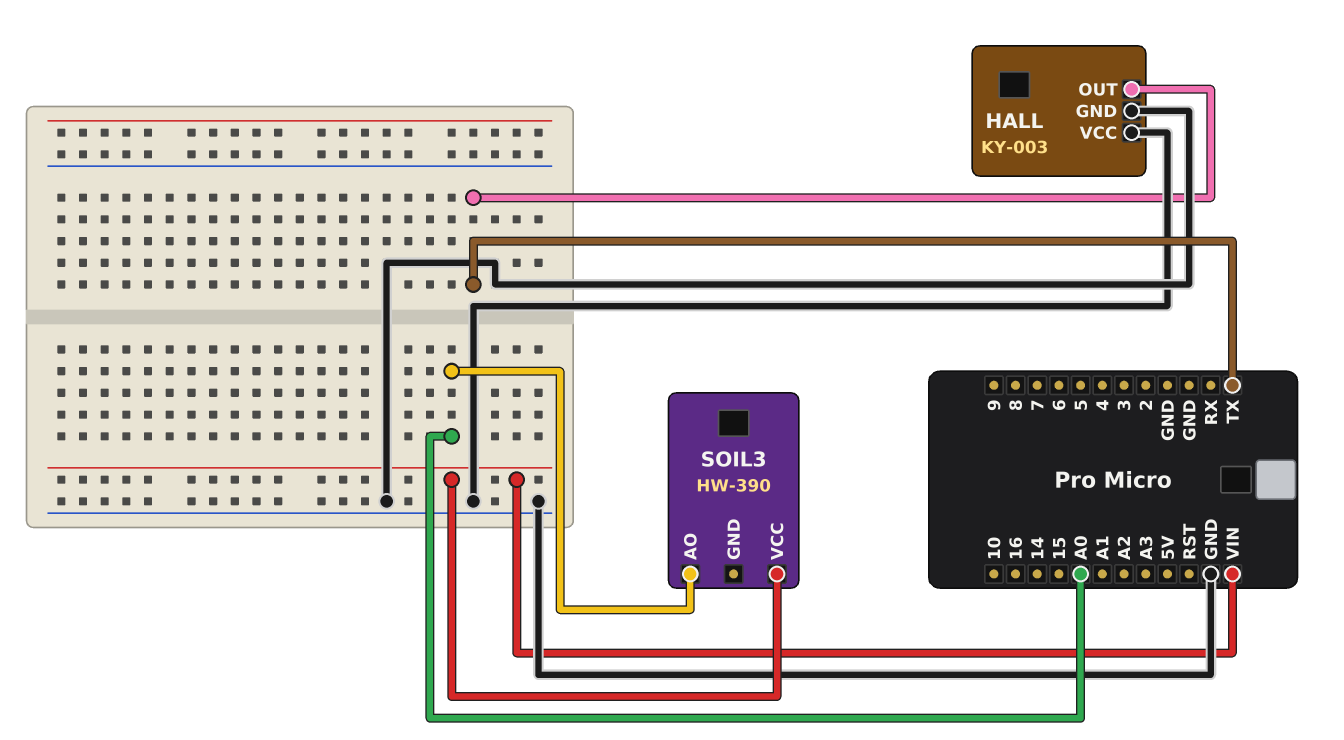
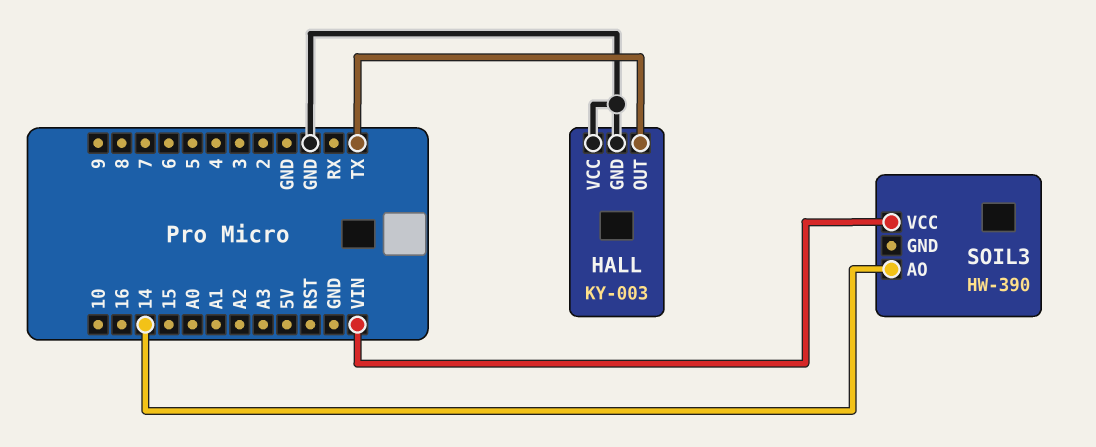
SOIL3 pin AO: A0 -> 14

